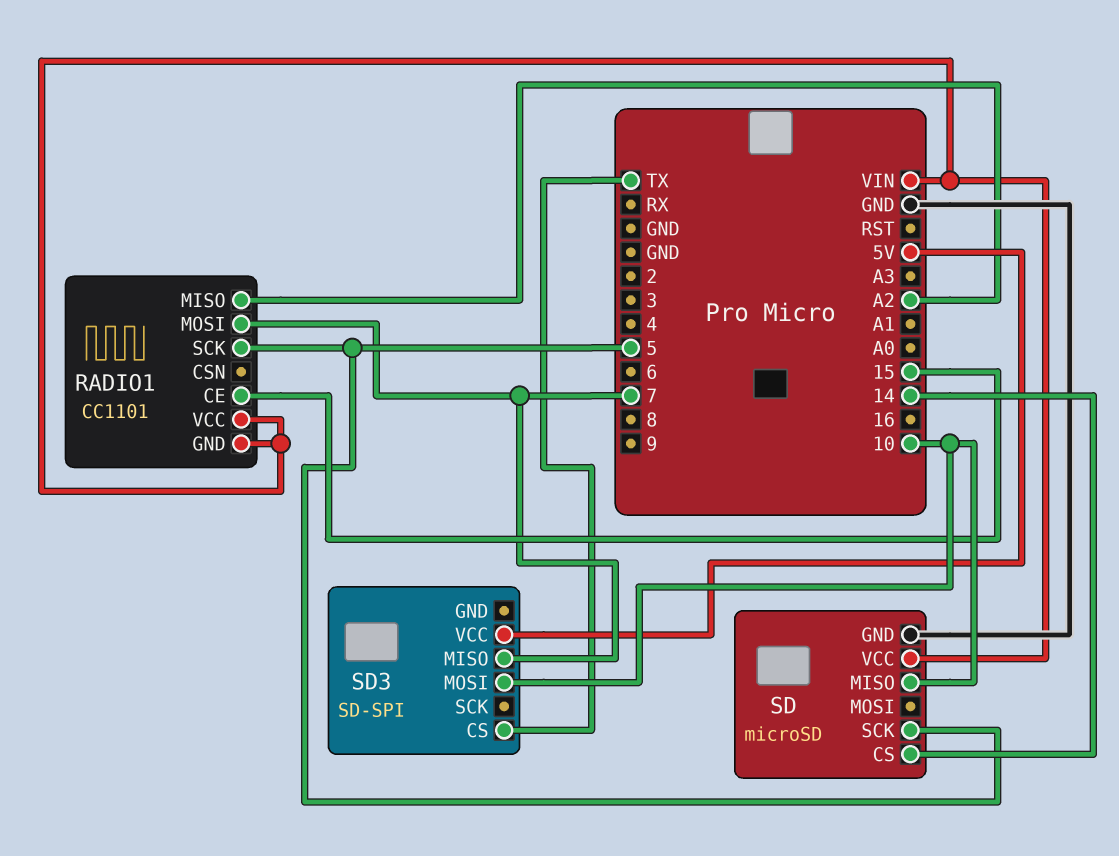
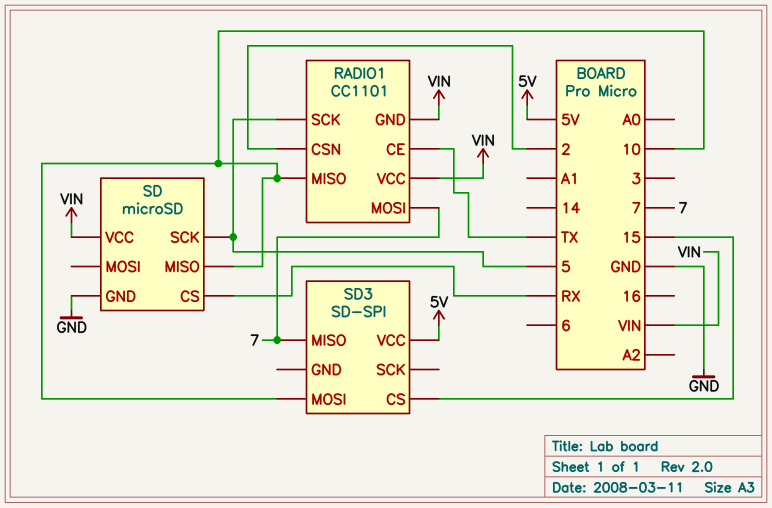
RADIO1 pin CE: 15 -> TX
RADIO1 pin CSN: none -> 2
RADIO1 pin MISO: A2 -> 10
SD pin CS: 14 -> RX
SD3 pin CS: TX -> 15

